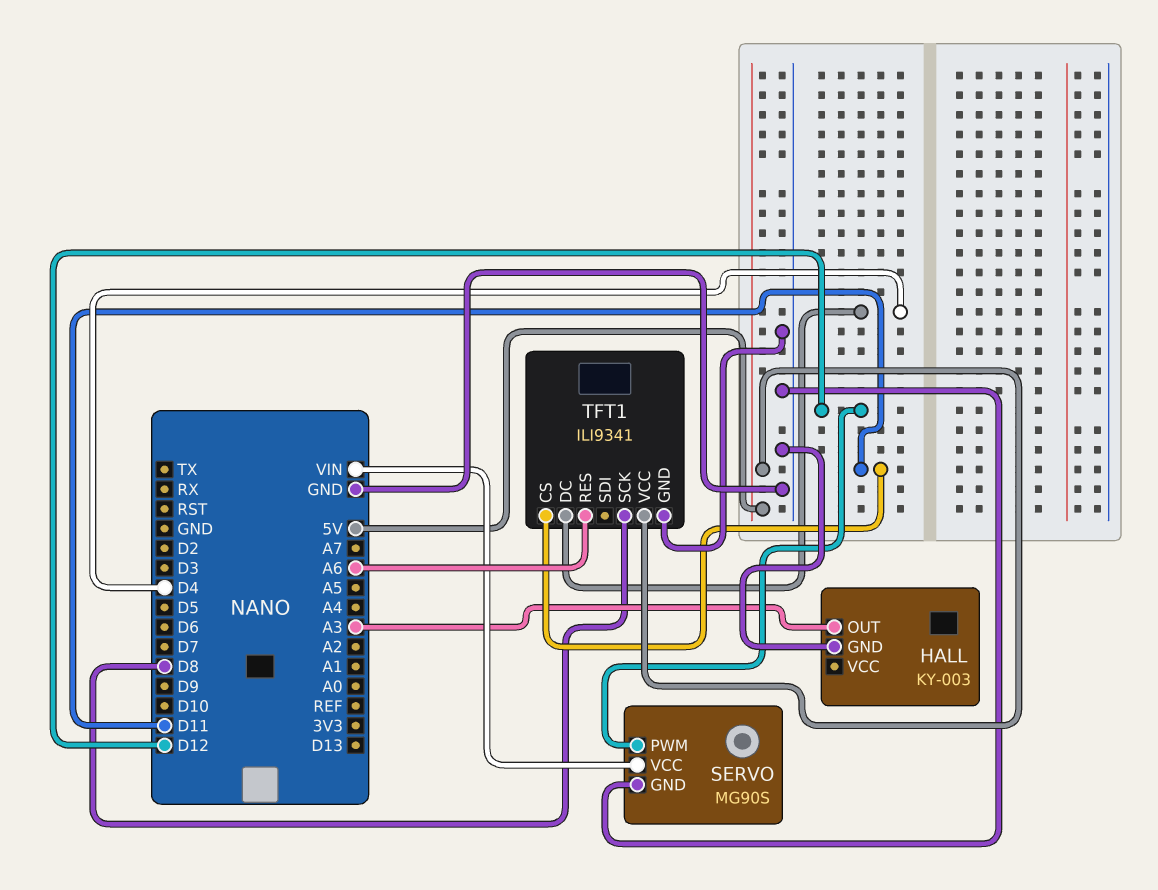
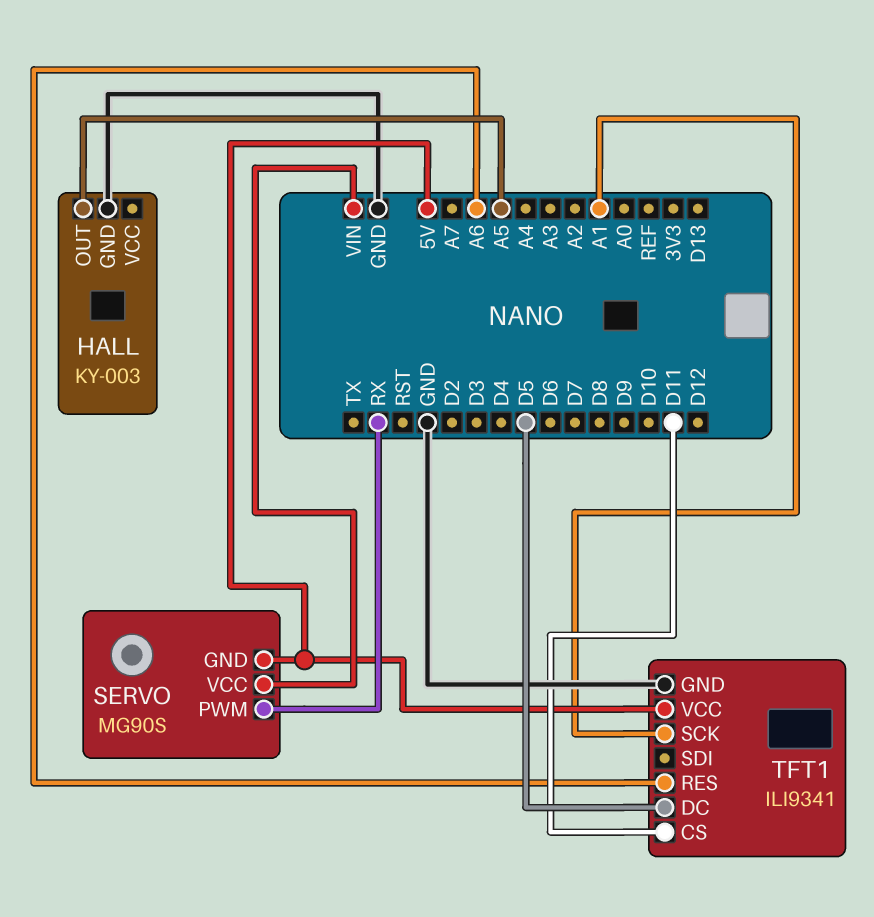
HALL pin OUT: A3 -> A5
SERVO pin GND: GND -> 5V
SERVO pin PWM: D12 -> RX
TFT1 pin DC: D4 -> D5
TFT1 pin SCK: D8 -> A1

